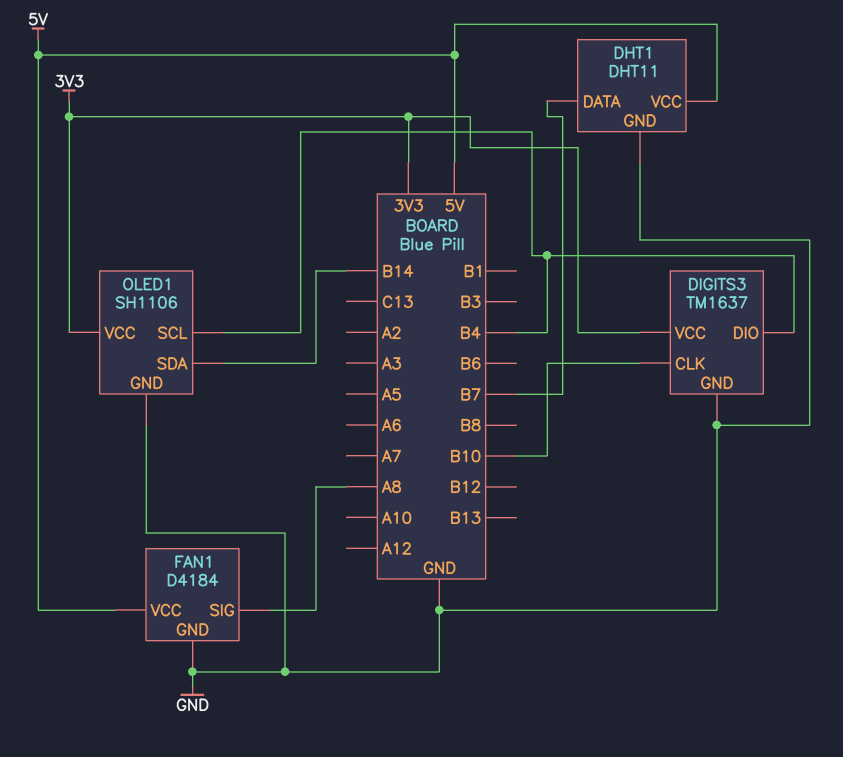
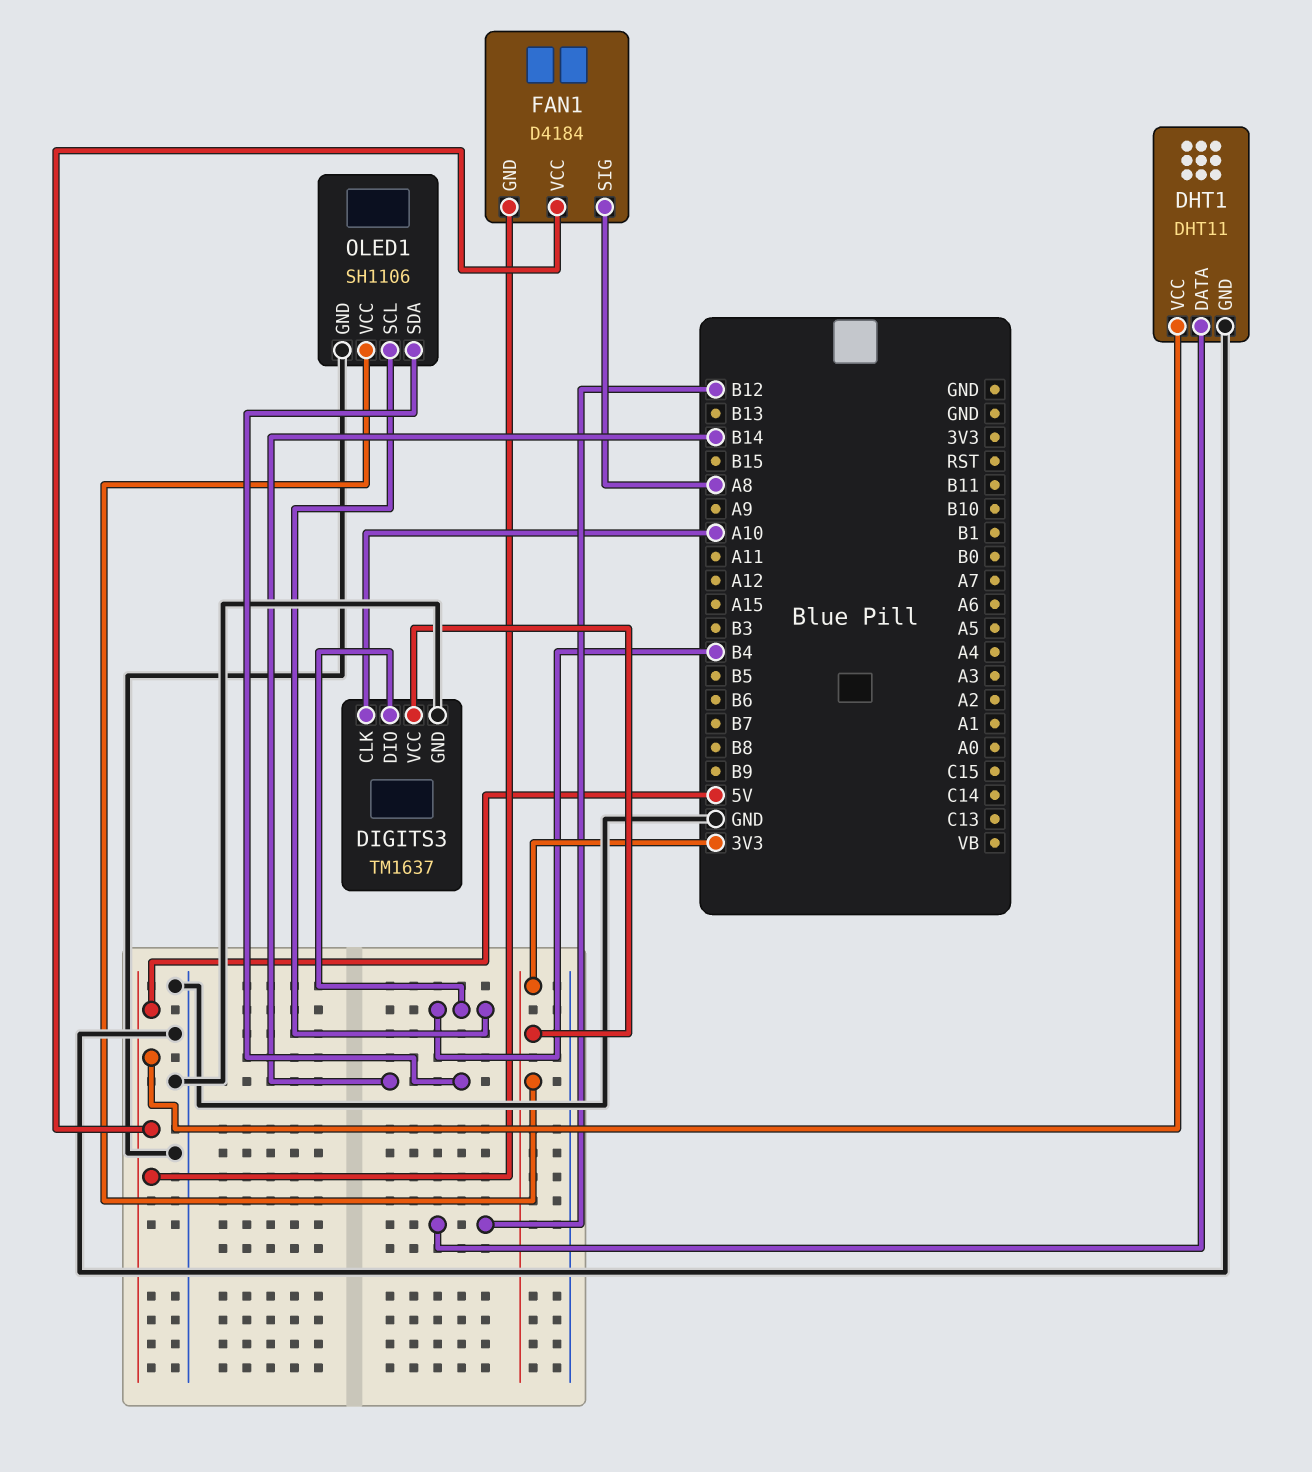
DHT1 pin DATA: B7 -> B12
DIGITS3 pin CLK: B10 -> A10
FAN1 pin GND: GND -> 5V

